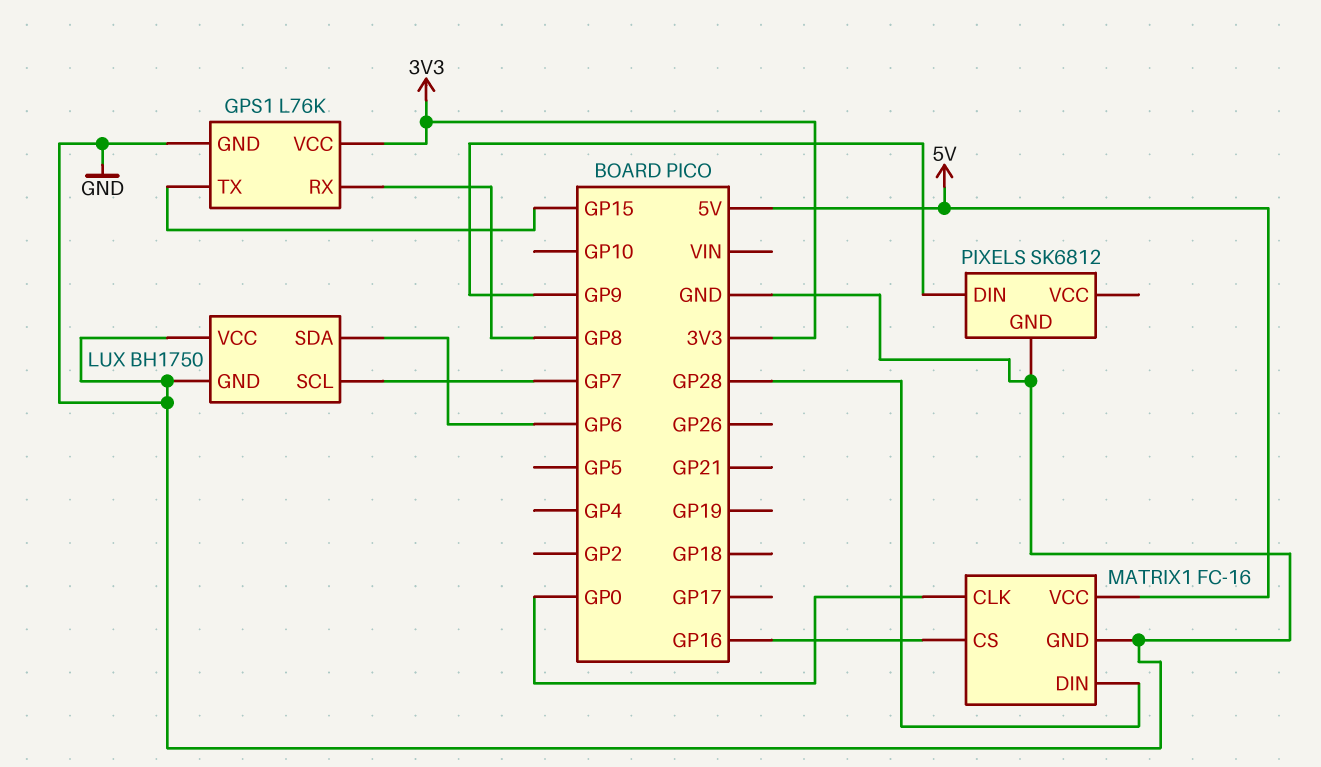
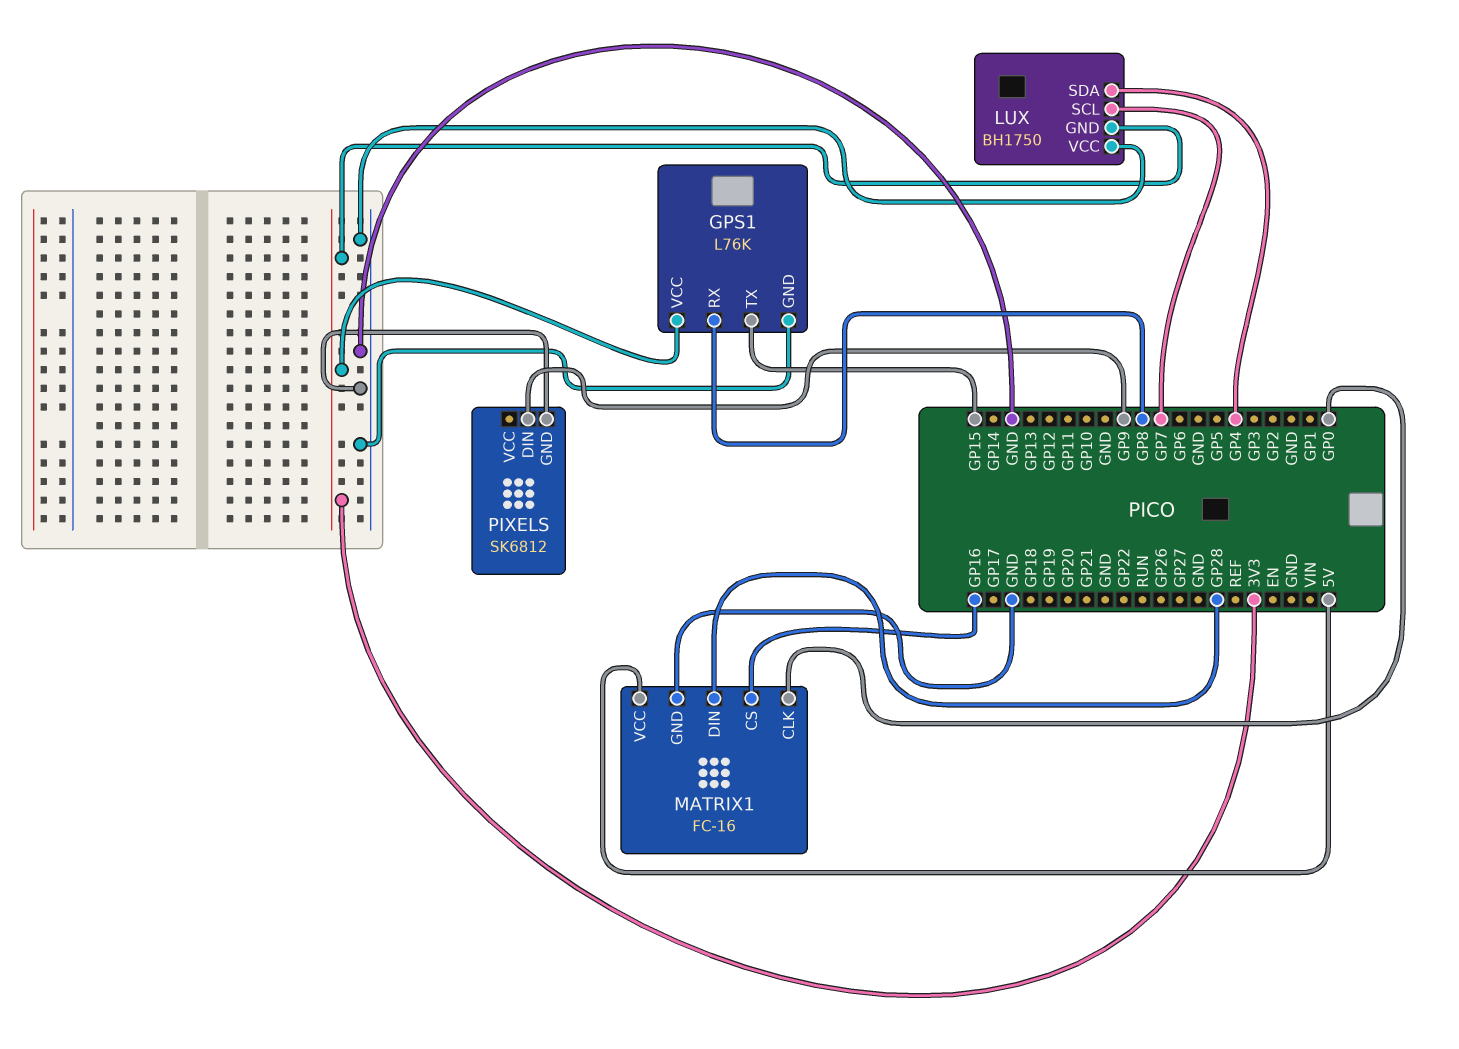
LUX pin GND: GND -> 3V3
LUX pin SDA: GP6 -> GP4

